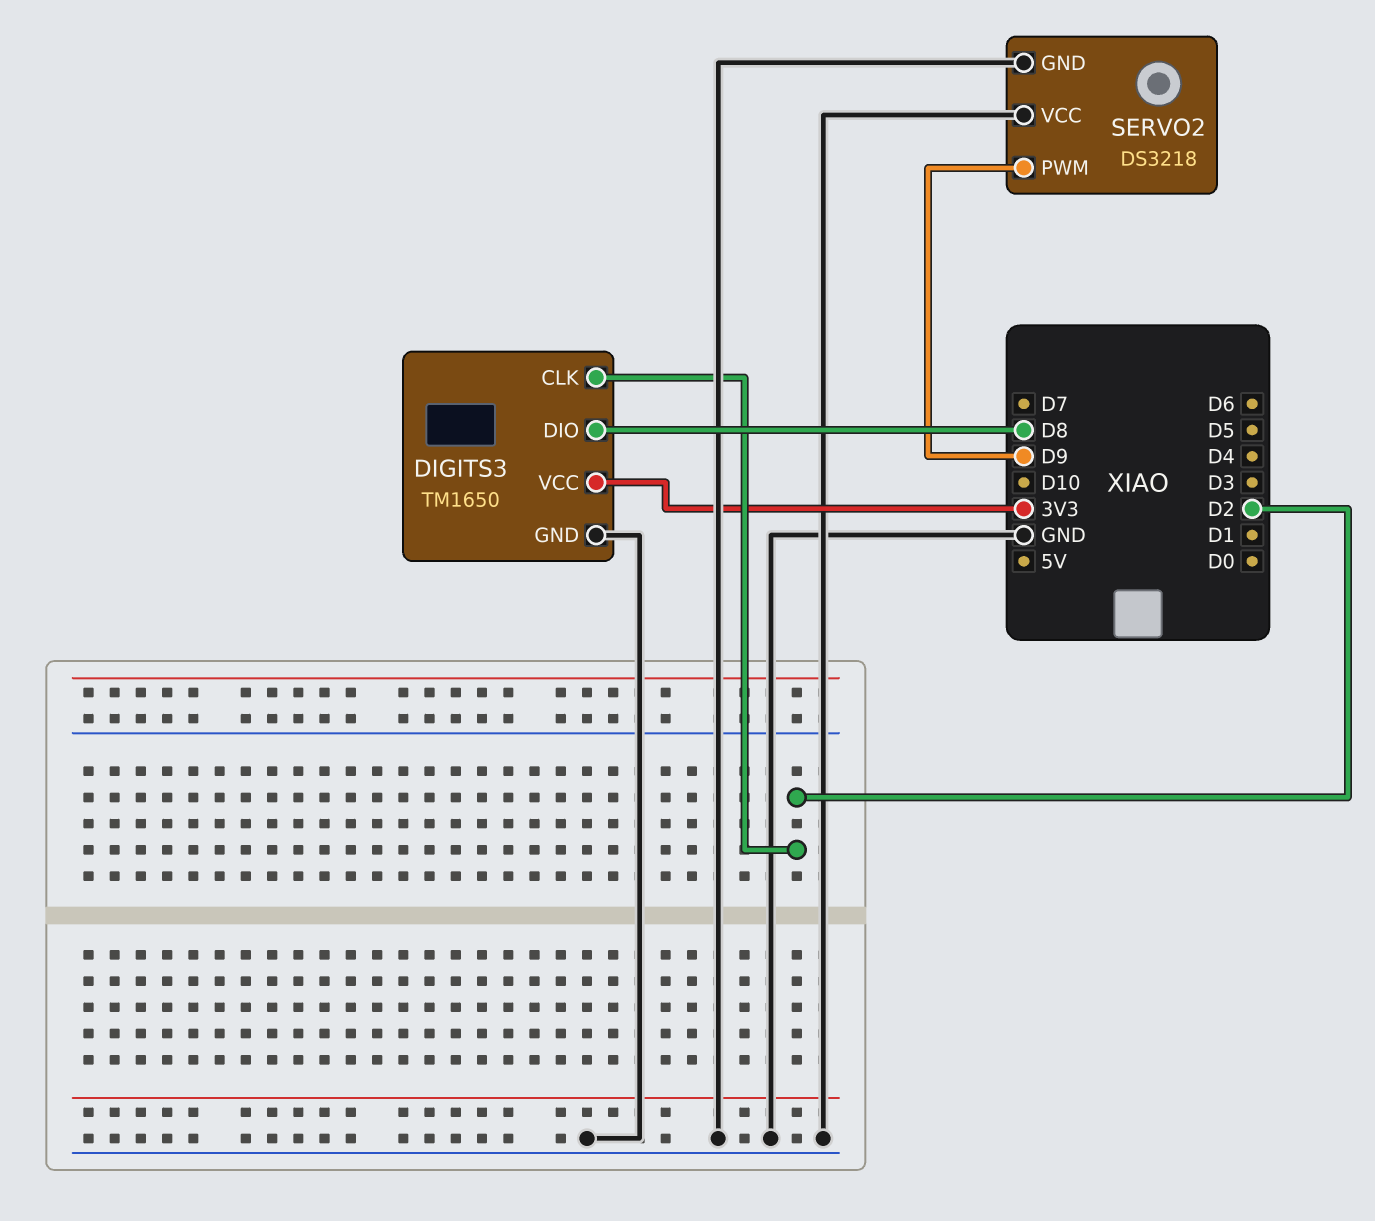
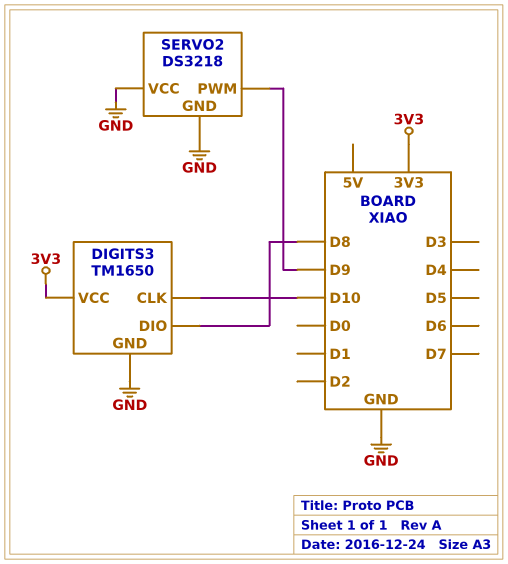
DIGITS3 pin CLK: D2 -> D10

